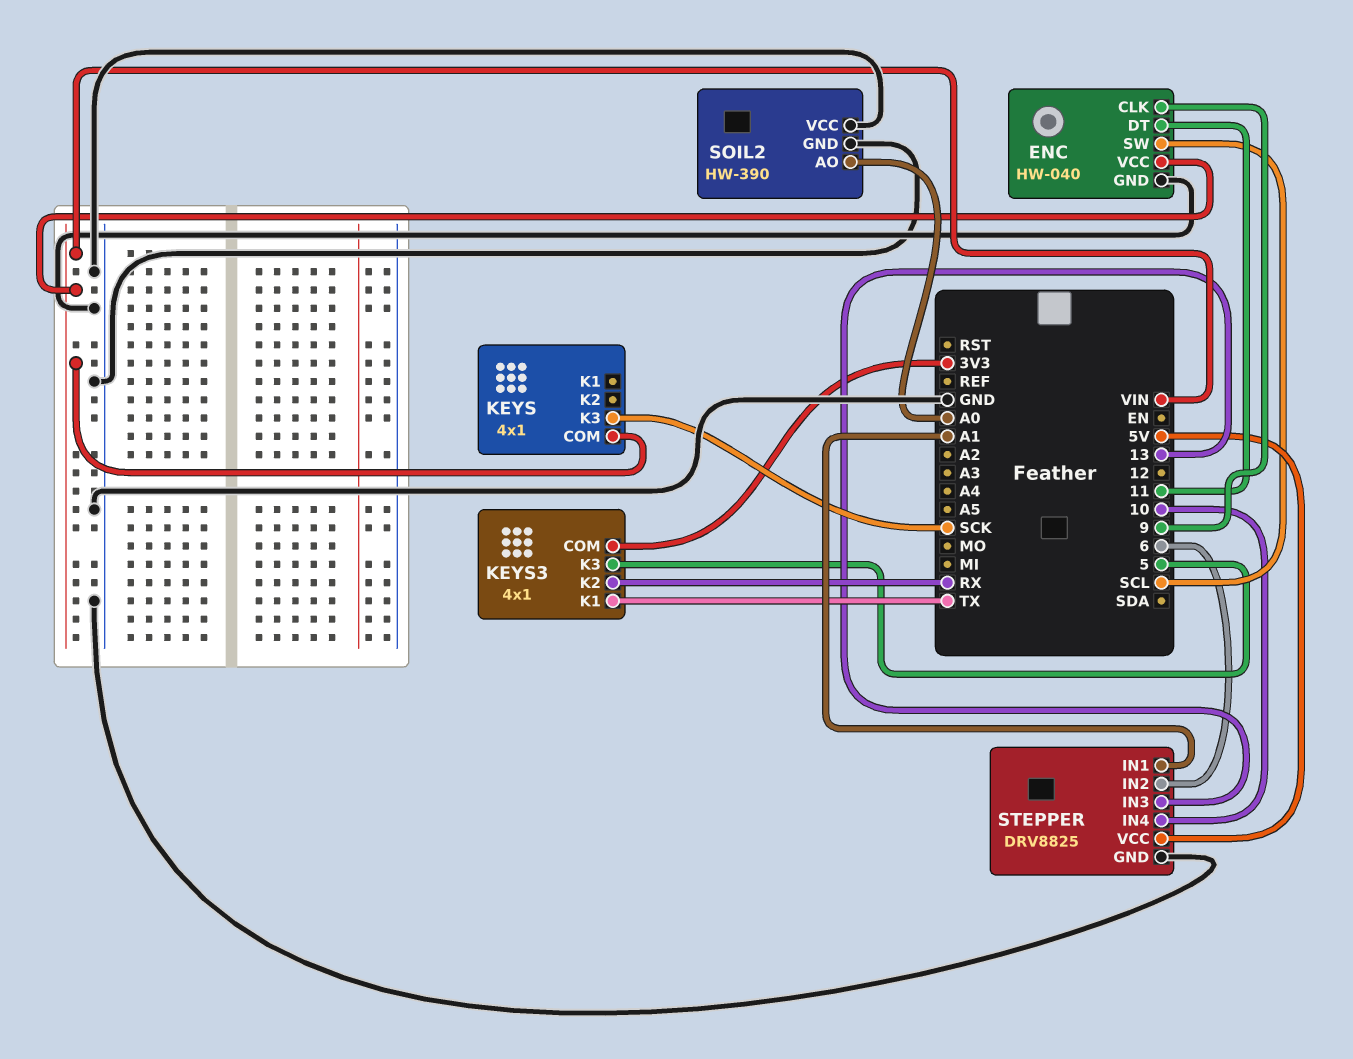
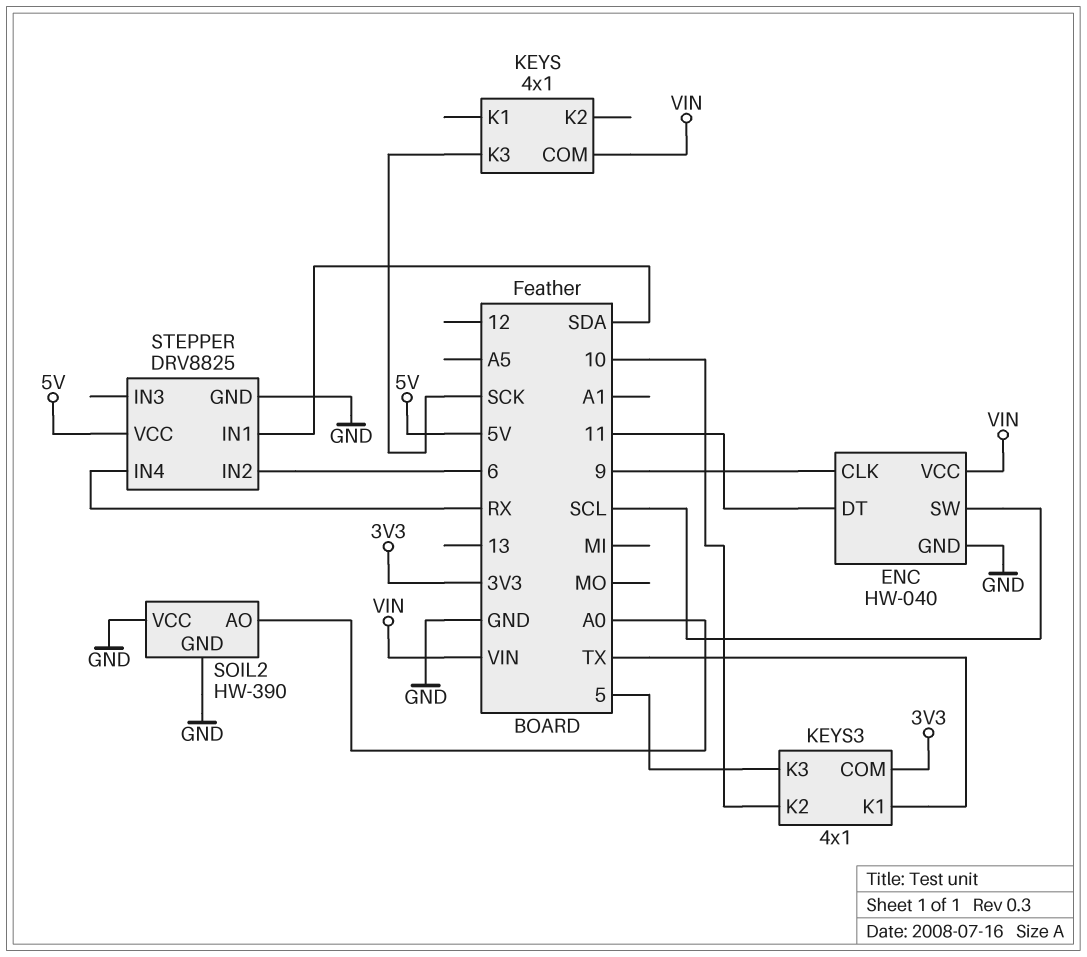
KEYS3 pin K2: RX -> 10
STEPPER pin IN1: A1 -> SDA
STEPPER pin IN3: 13 -> none
STEPPER pin IN4: 10 -> RX

